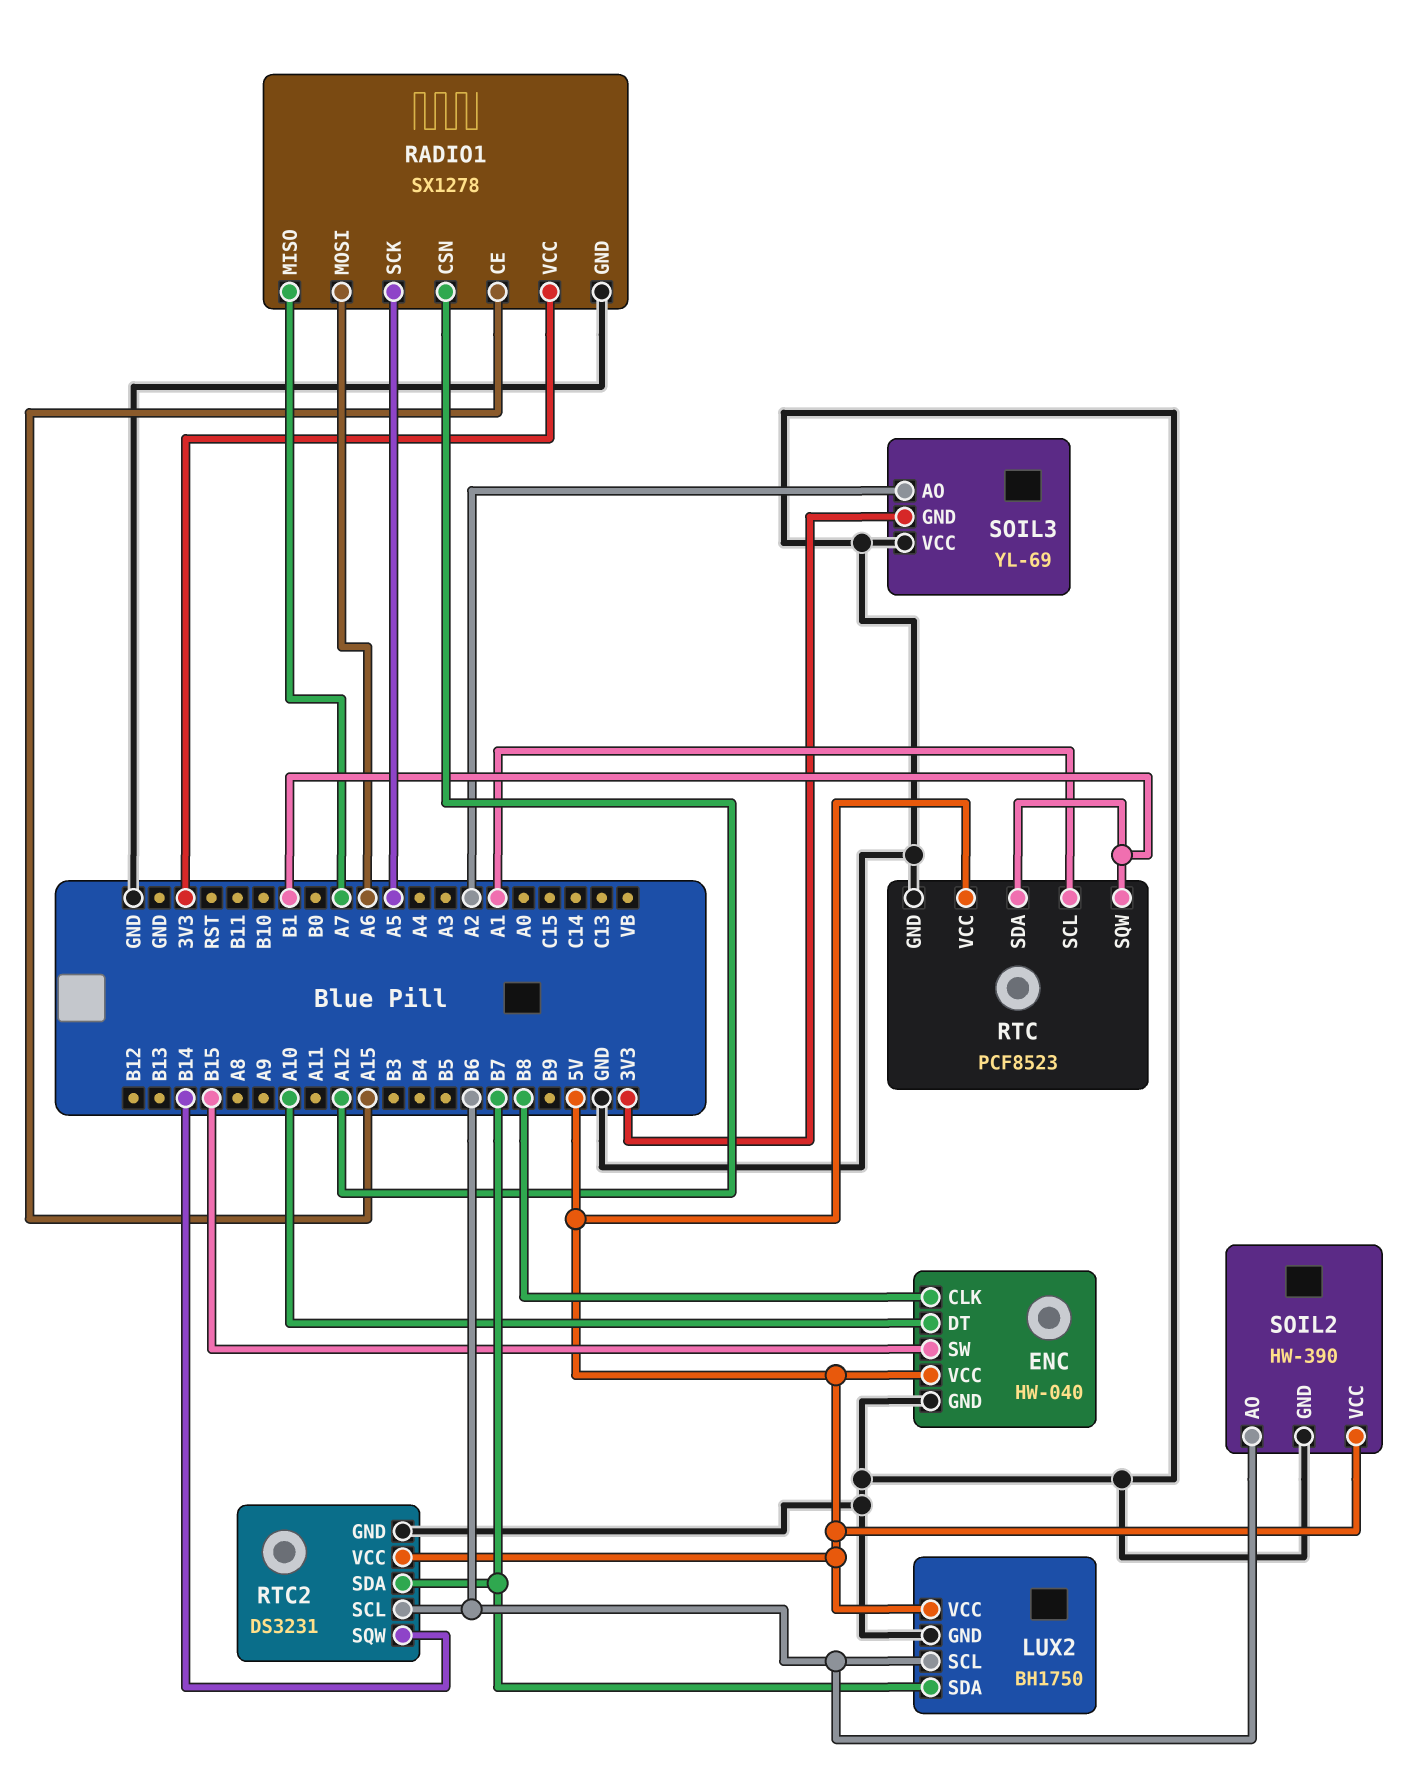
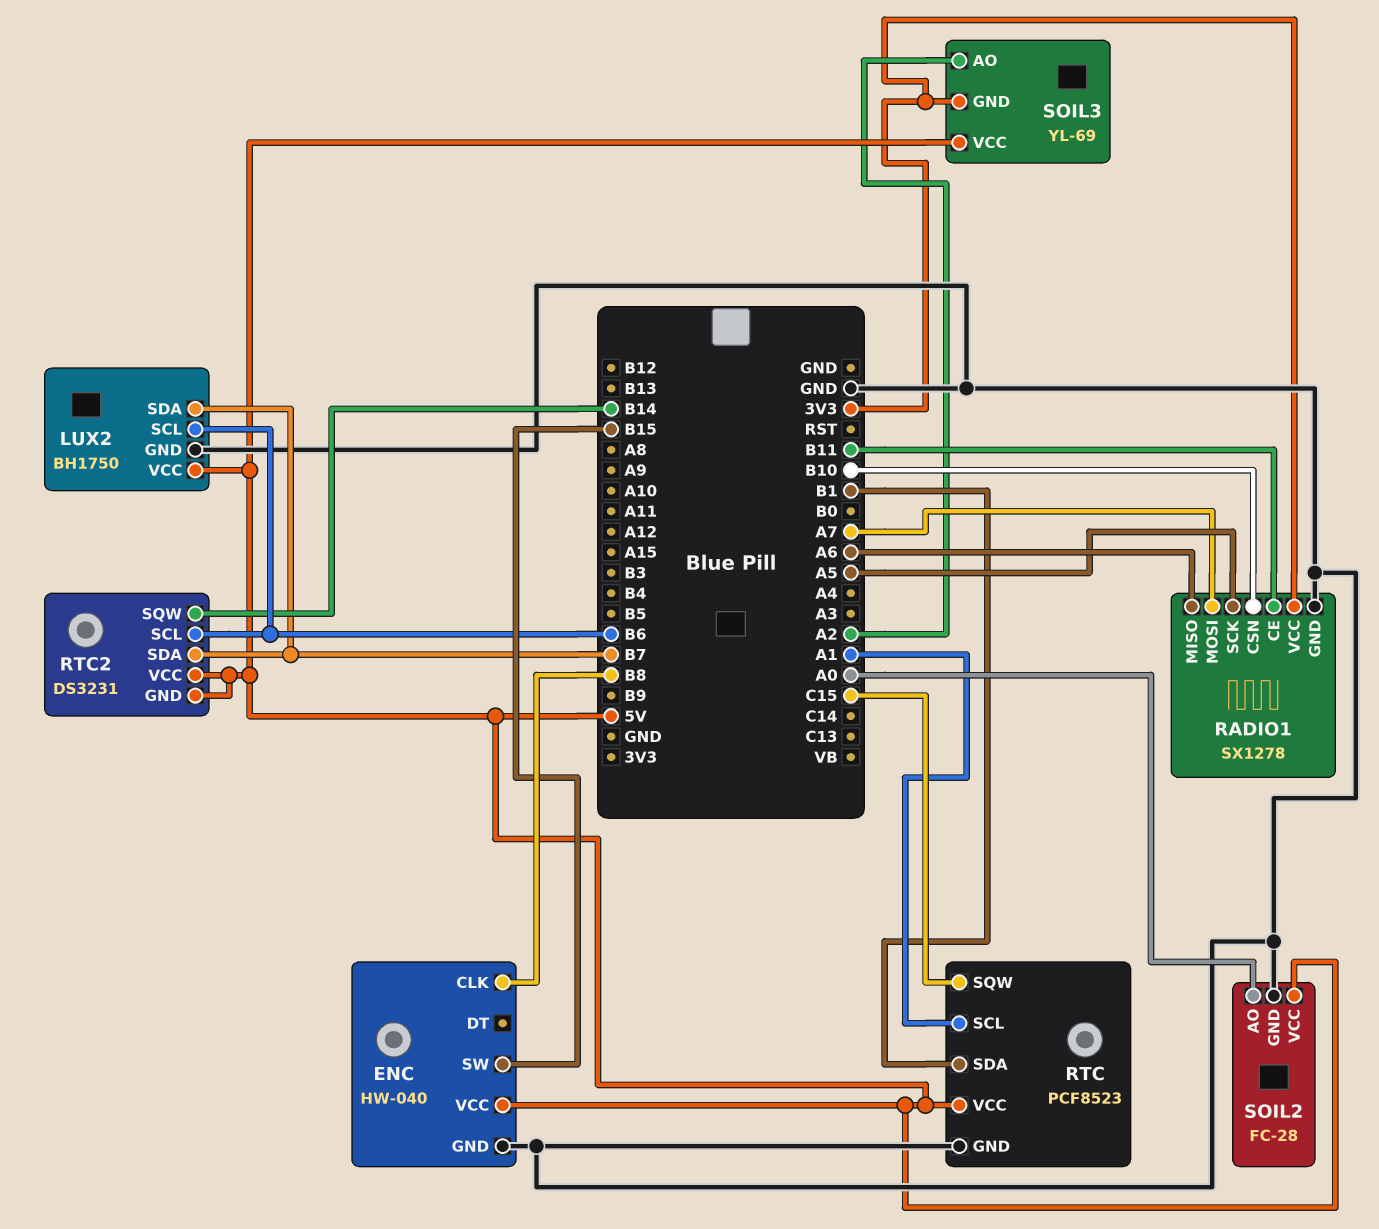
ENC pin DT: A10 -> none
RADIO1 pin CE: A15 -> B11
RADIO1 pin CSN: A12 -> B10
RADIO1 pin MISO: A7 -> A6
RADIO1 pin MOSI: A6 -> A7
RTC pin SQW: B1 -> C15
RTC2 pin GND: GND -> 5V
SOIL2: HW-390 -> FC-28
SOIL2 pin AO: B6 -> A0
SOIL3 pin VCC: GND -> 5V

